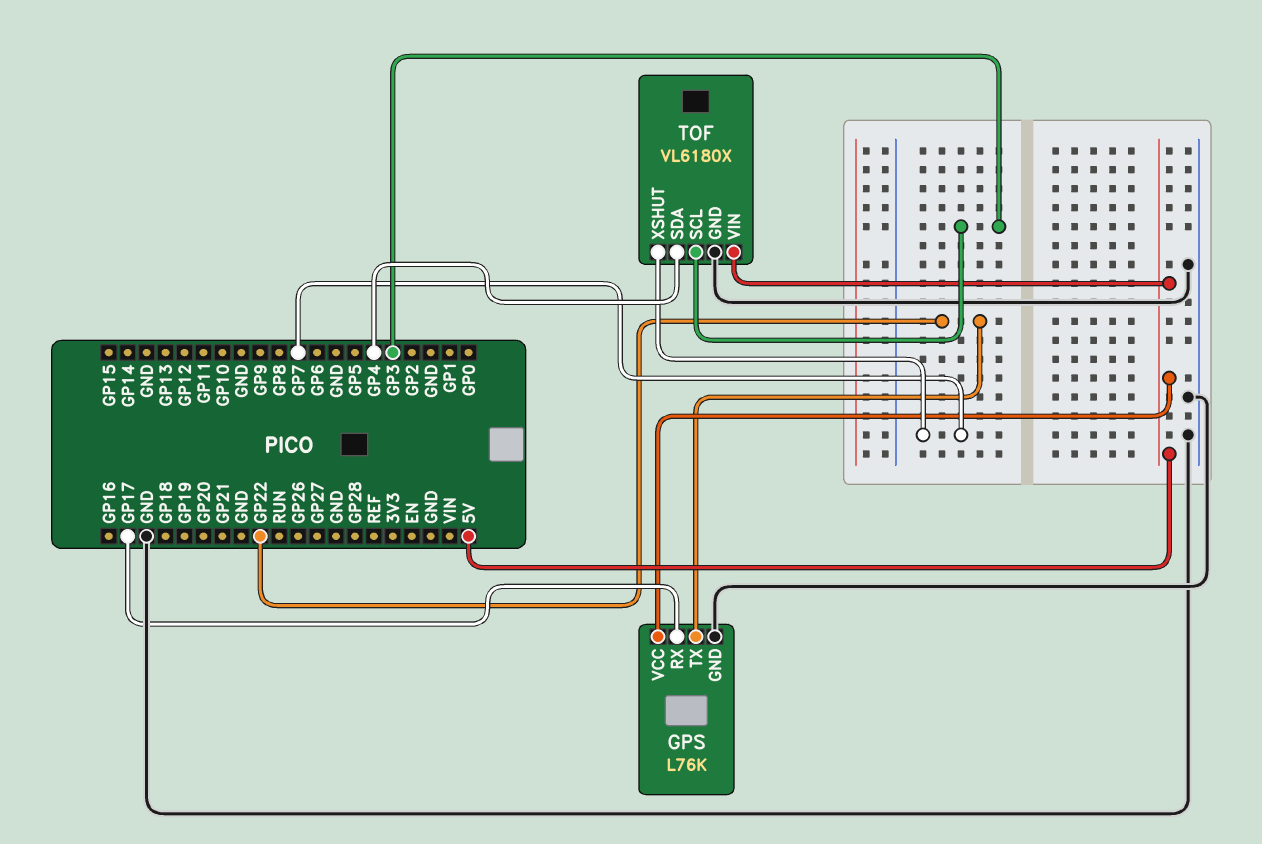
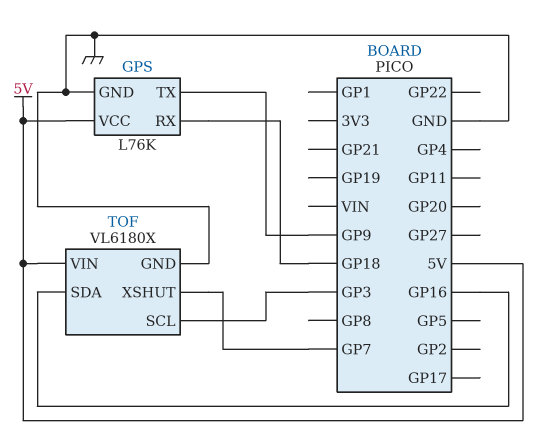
GPS pin RX: GP17 -> GP18
GPS pin TX: GP22 -> GP9
TOF pin SDA: GP4 -> GP16

